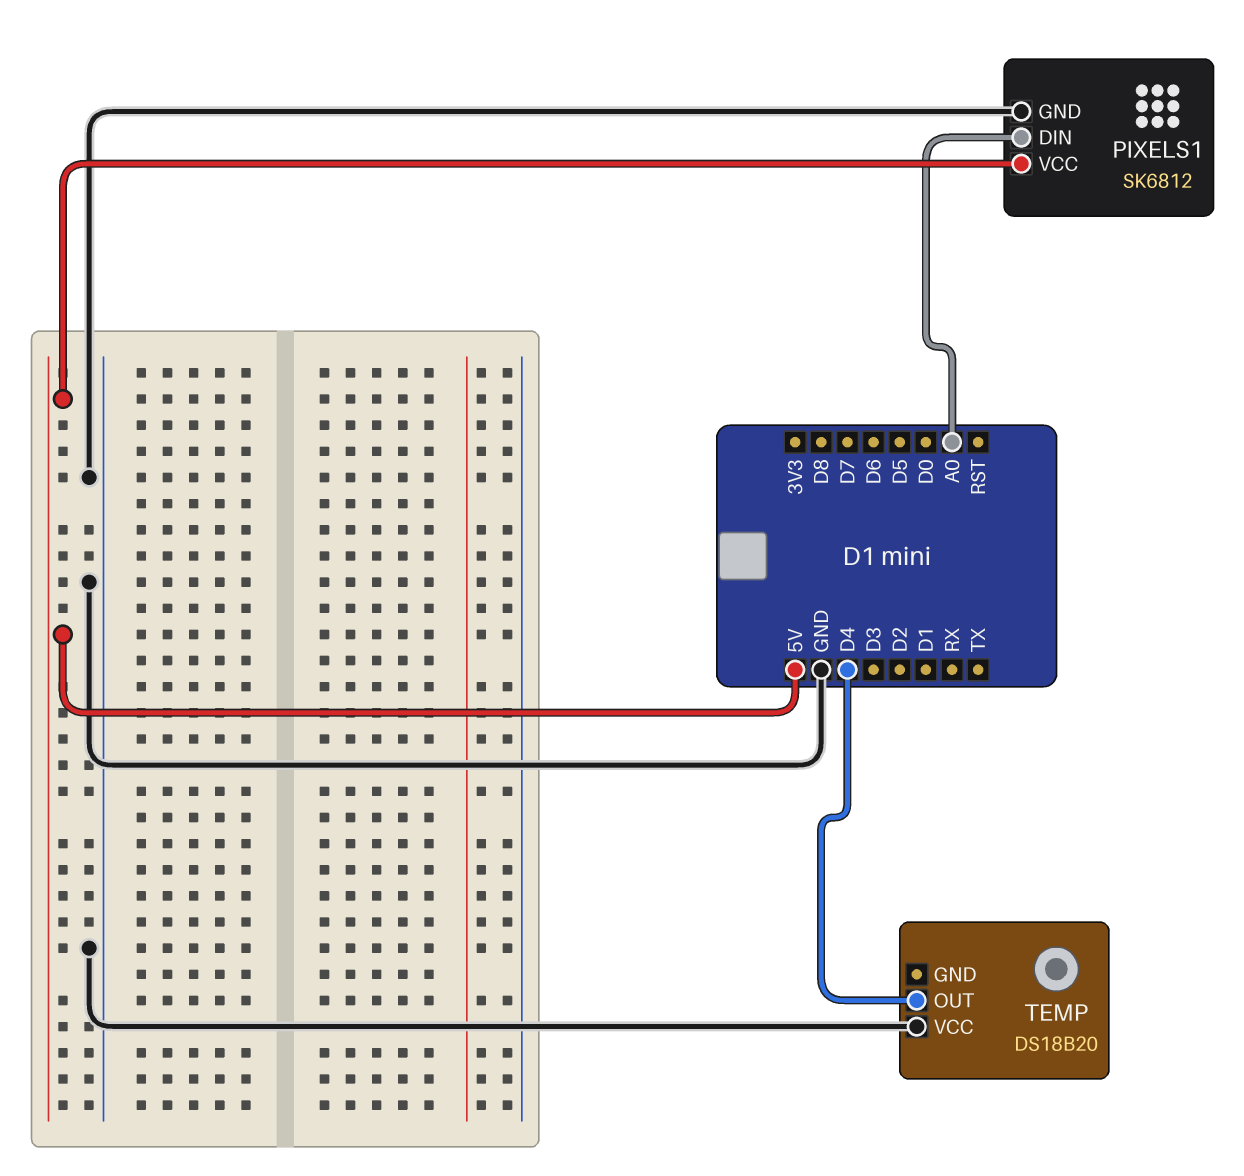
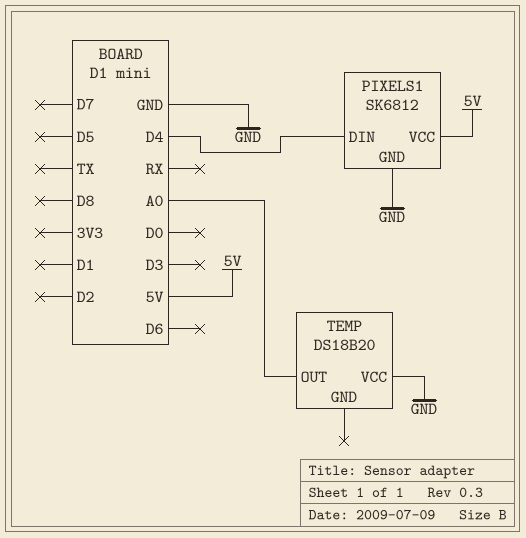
PIXELS1 pin DIN: A0 -> D4
TEMP pin OUT: D4 -> A0

